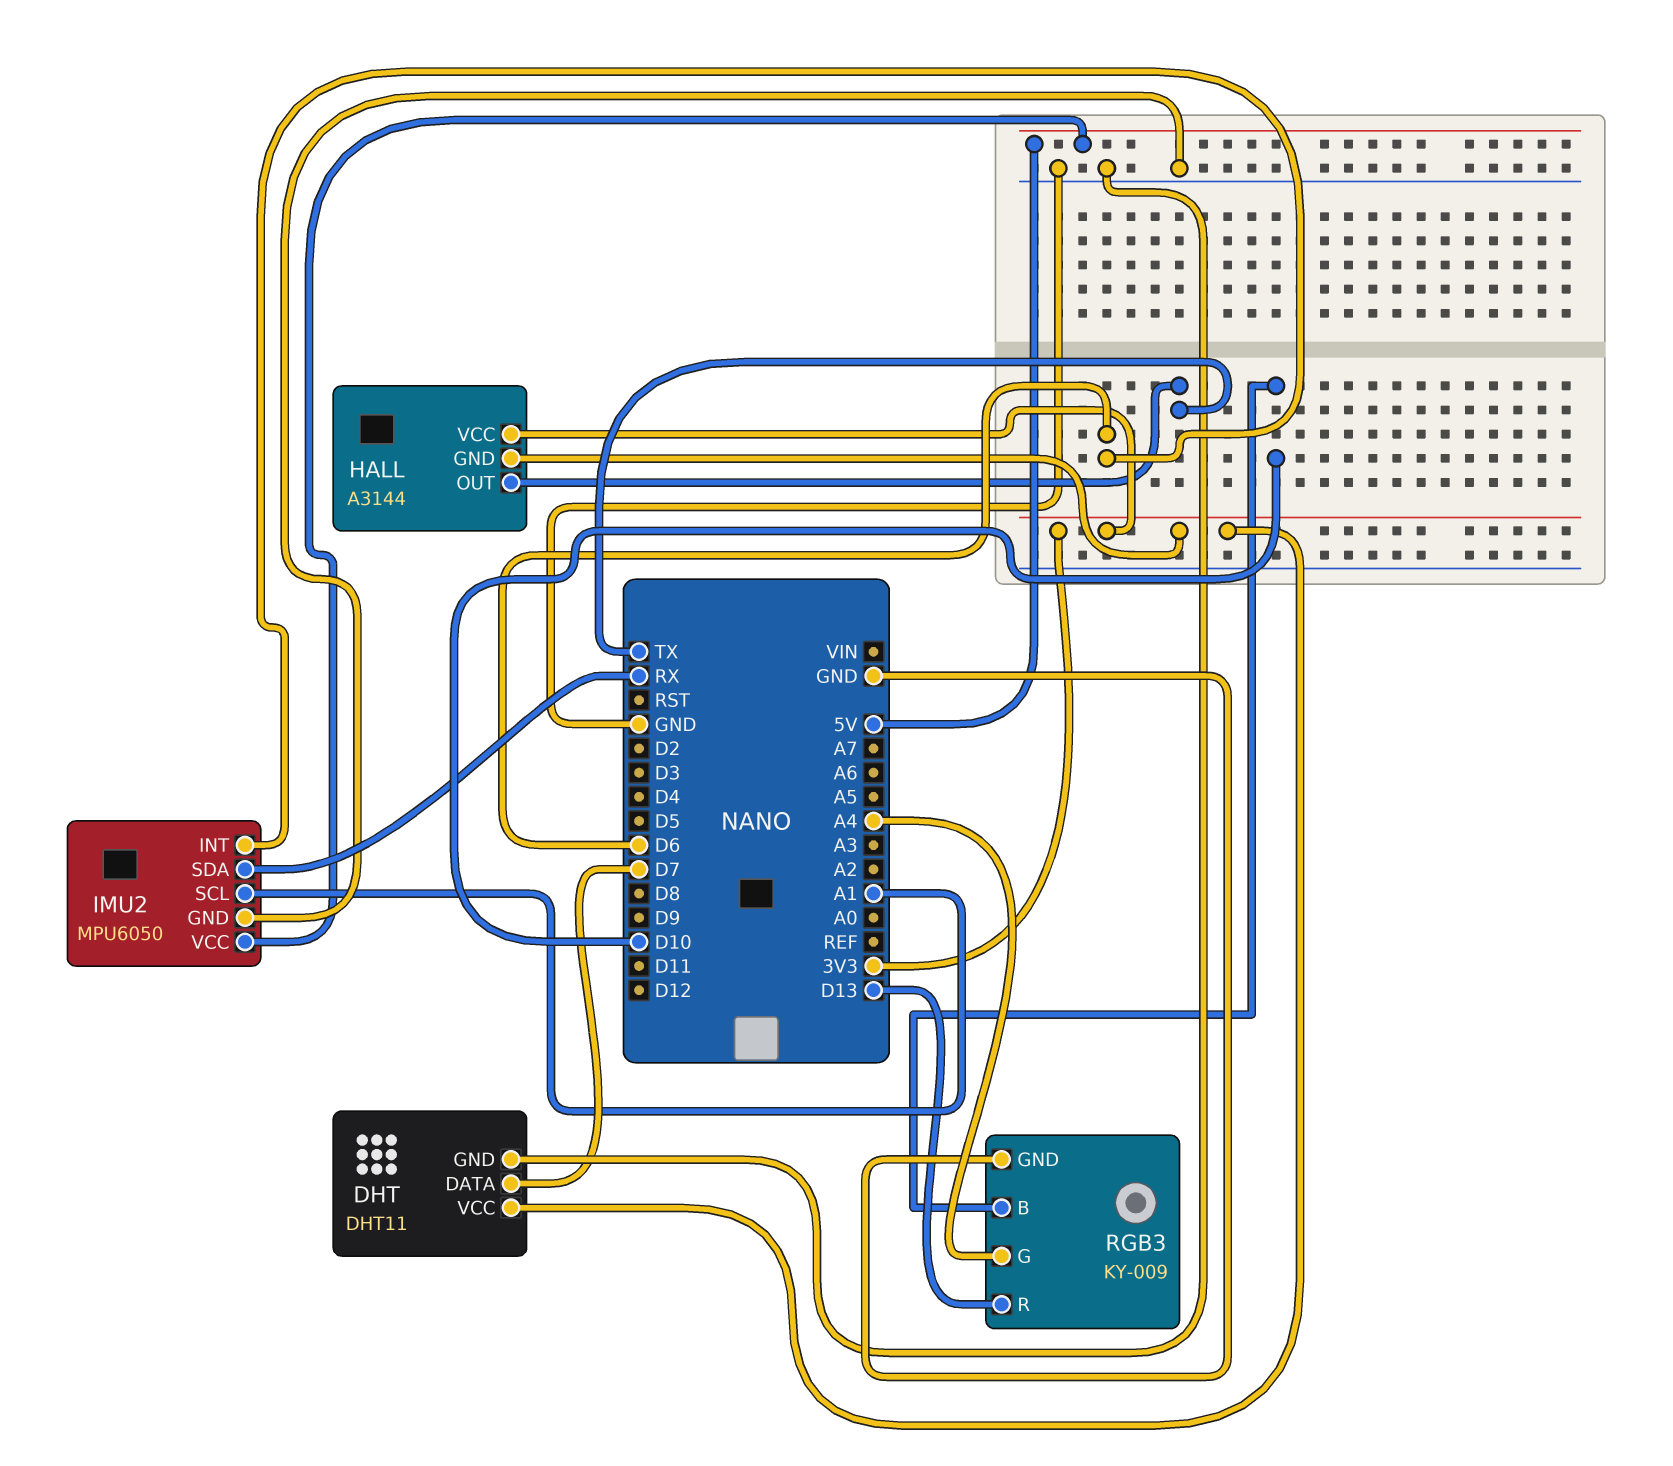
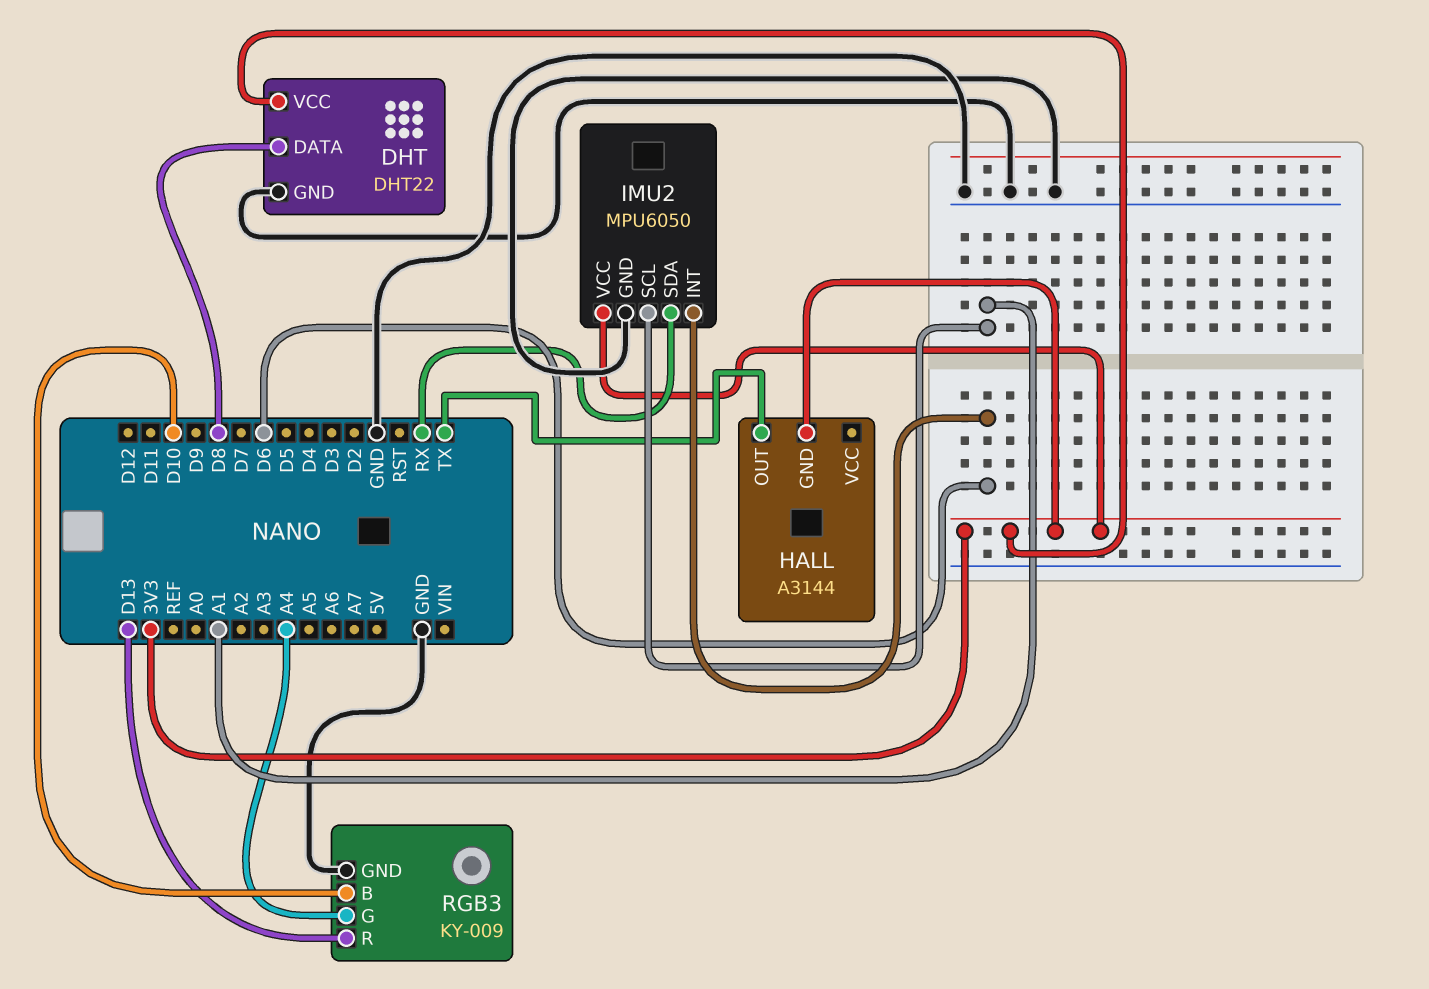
DHT: DHT11 -> DHT22
DHT pin DATA: D7 -> D8
HALL pin VCC: 3V3 -> none
IMU2 pin VCC: 5V -> 3V3

